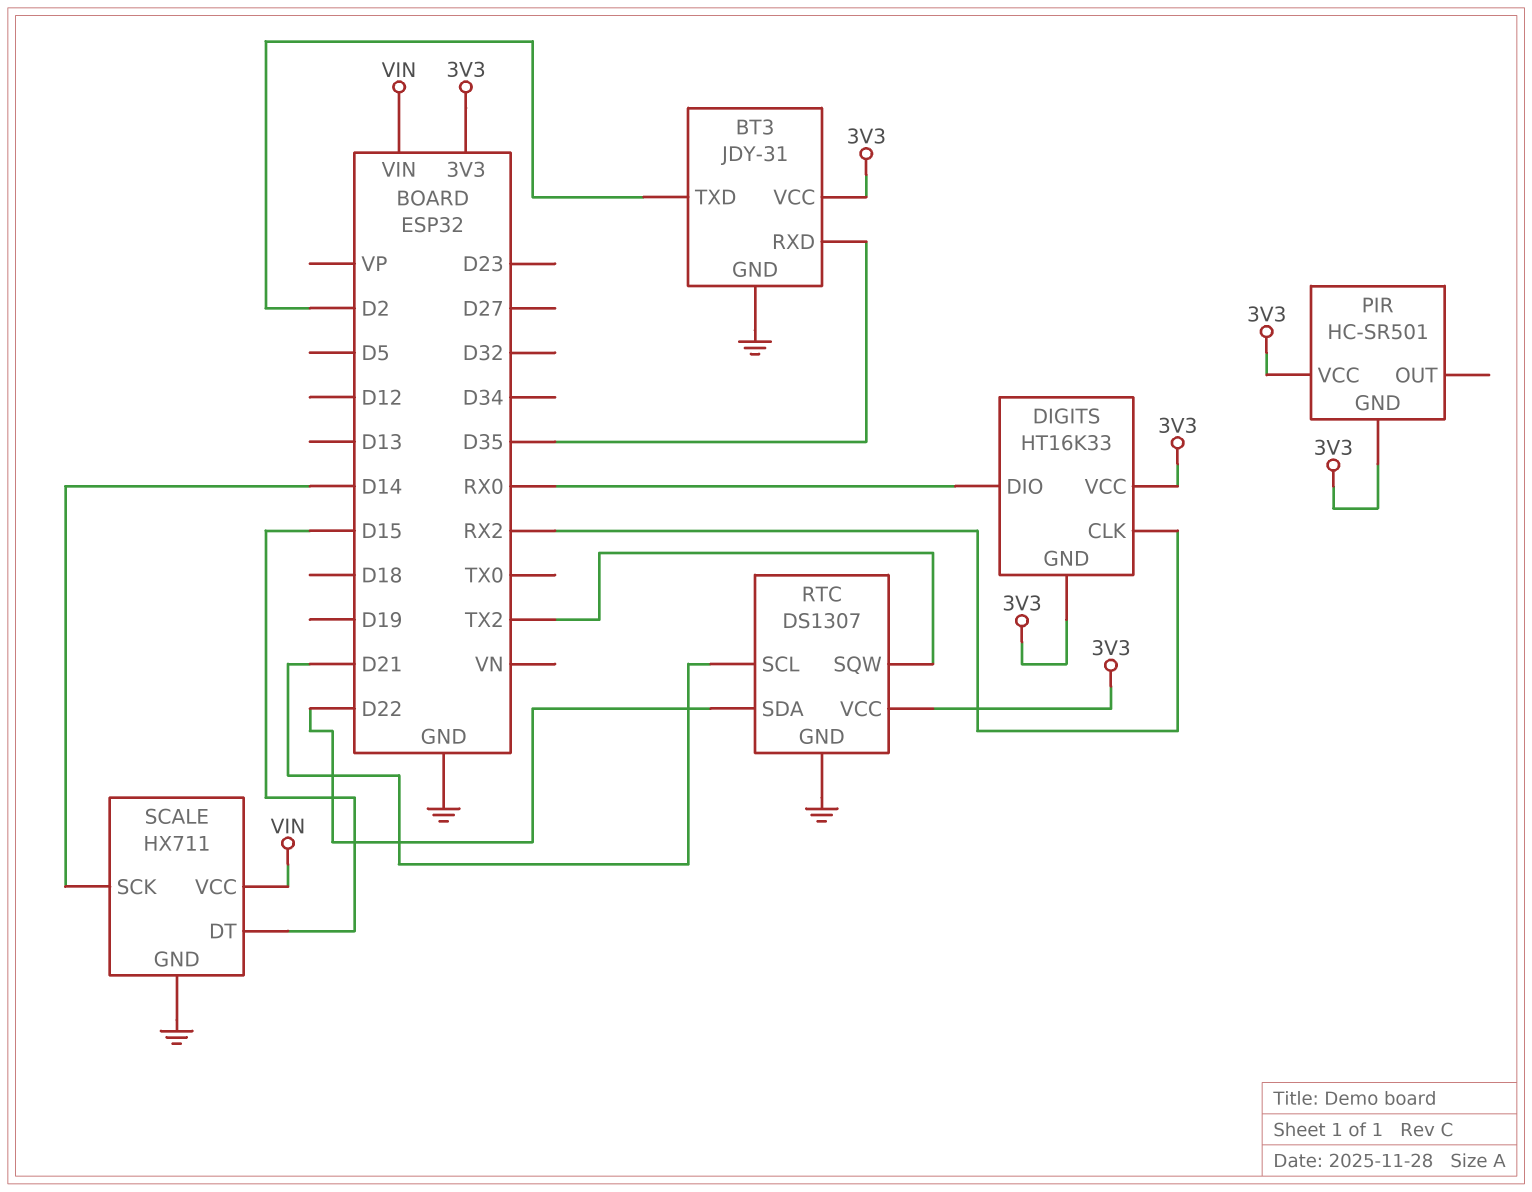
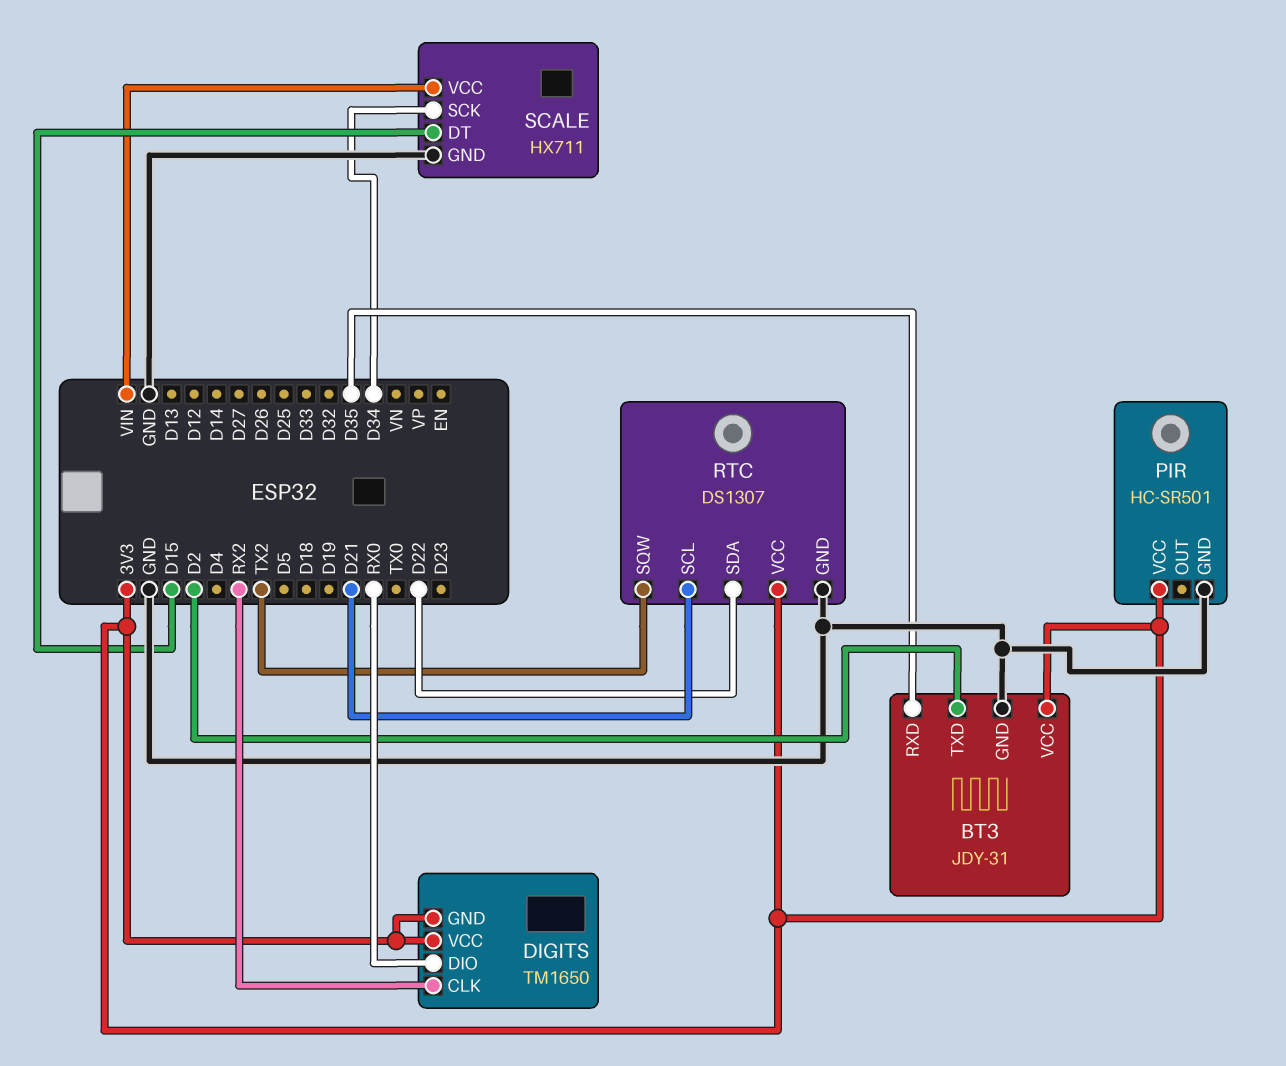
DIGITS: HT16K33 -> TM1650
PIR pin GND: 3V3 -> GND
SCALE pin SCK: D14 -> D34

